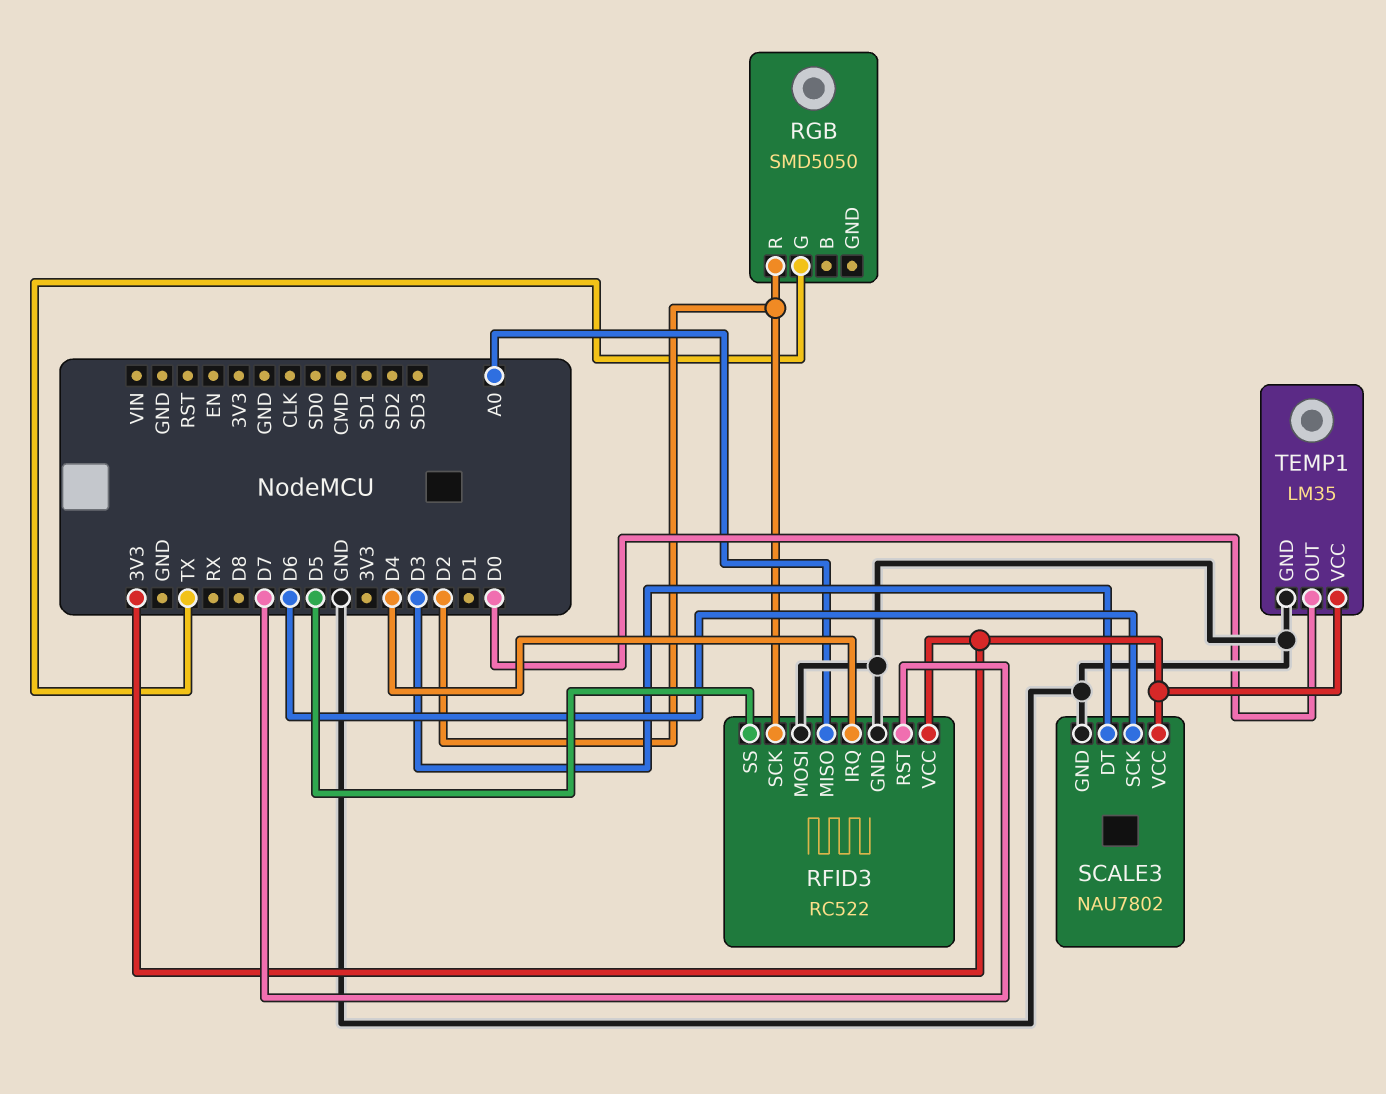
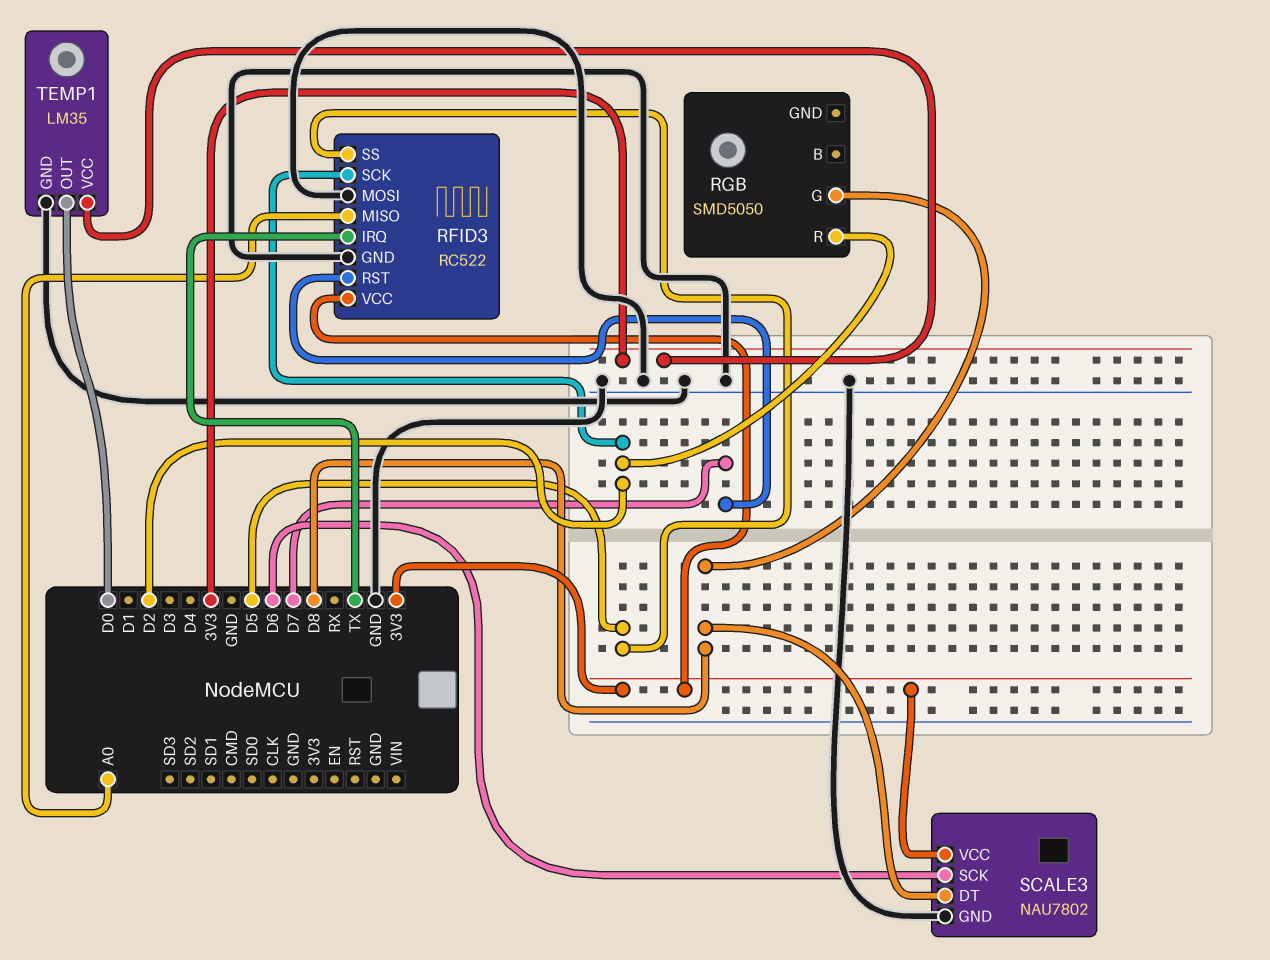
RFID3 pin IRQ: D4 -> TX
RGB pin G: TX -> D8
SCALE3 pin DT: D3 -> D8

